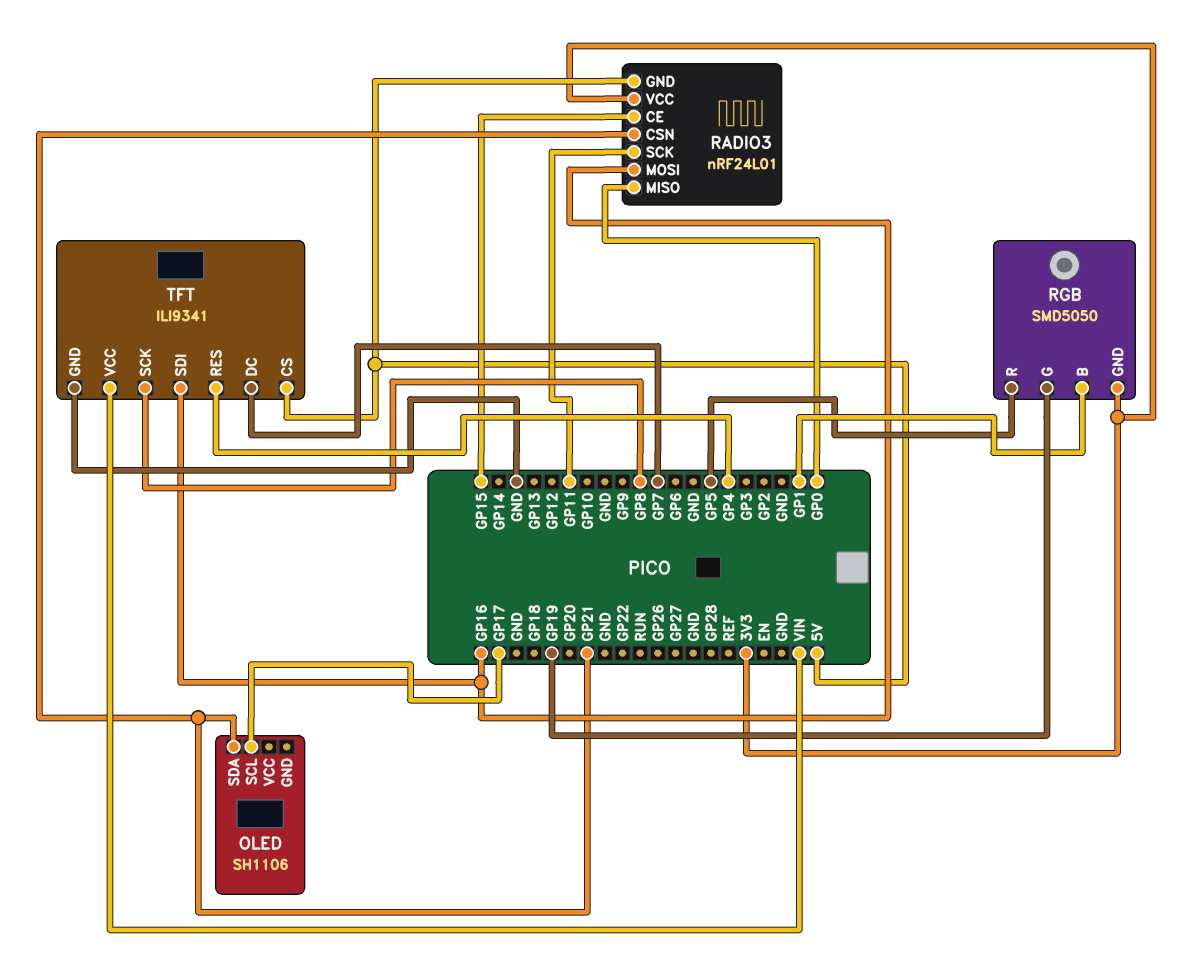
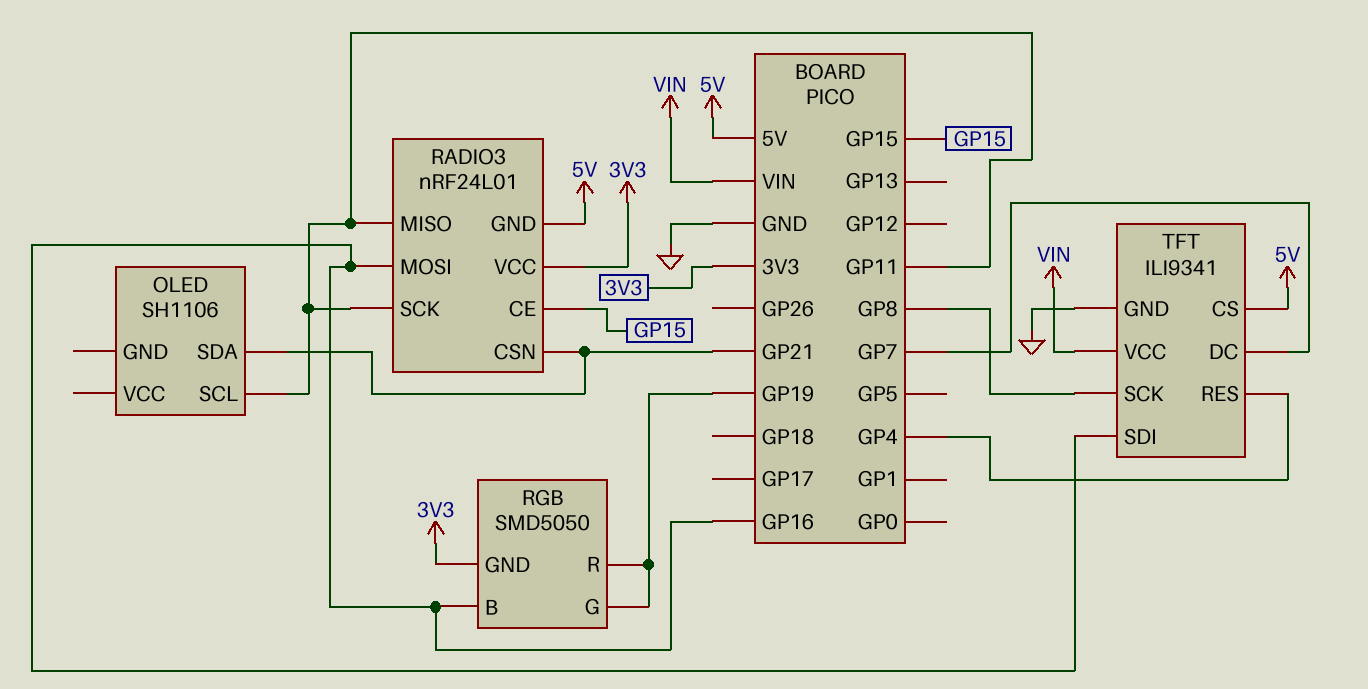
OLED pin SCL: GP17 -> GP11
RADIO3 pin MISO: GP0 -> GP11
RGB pin B: GP1 -> GP16
RGB pin R: GP5 -> GP19

